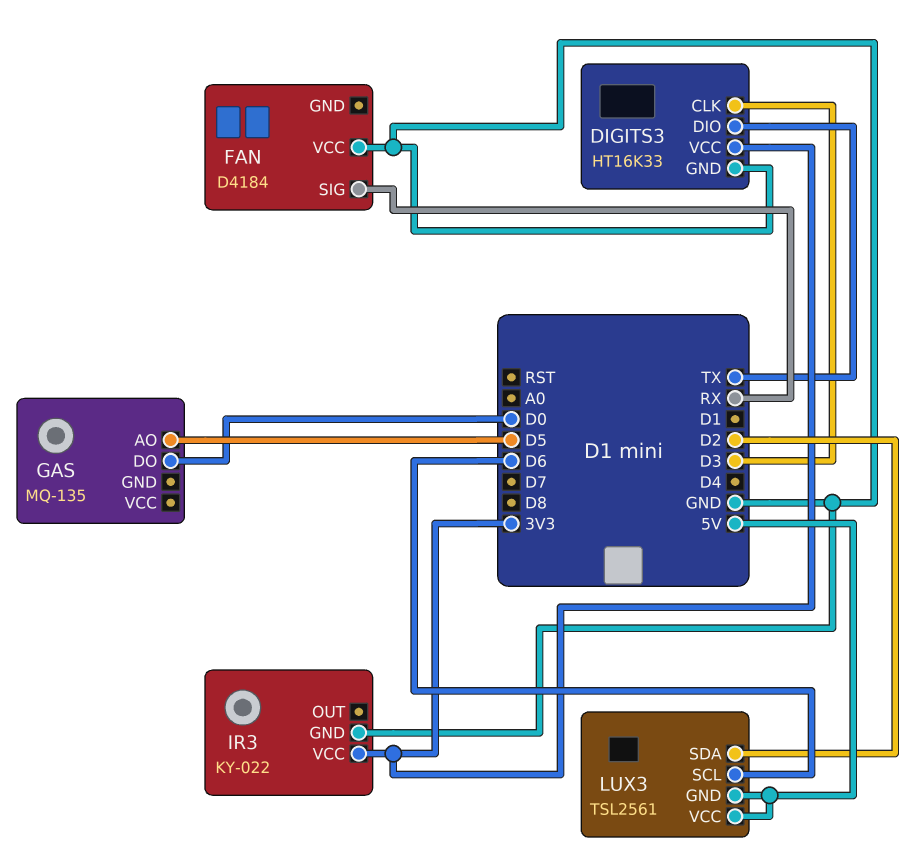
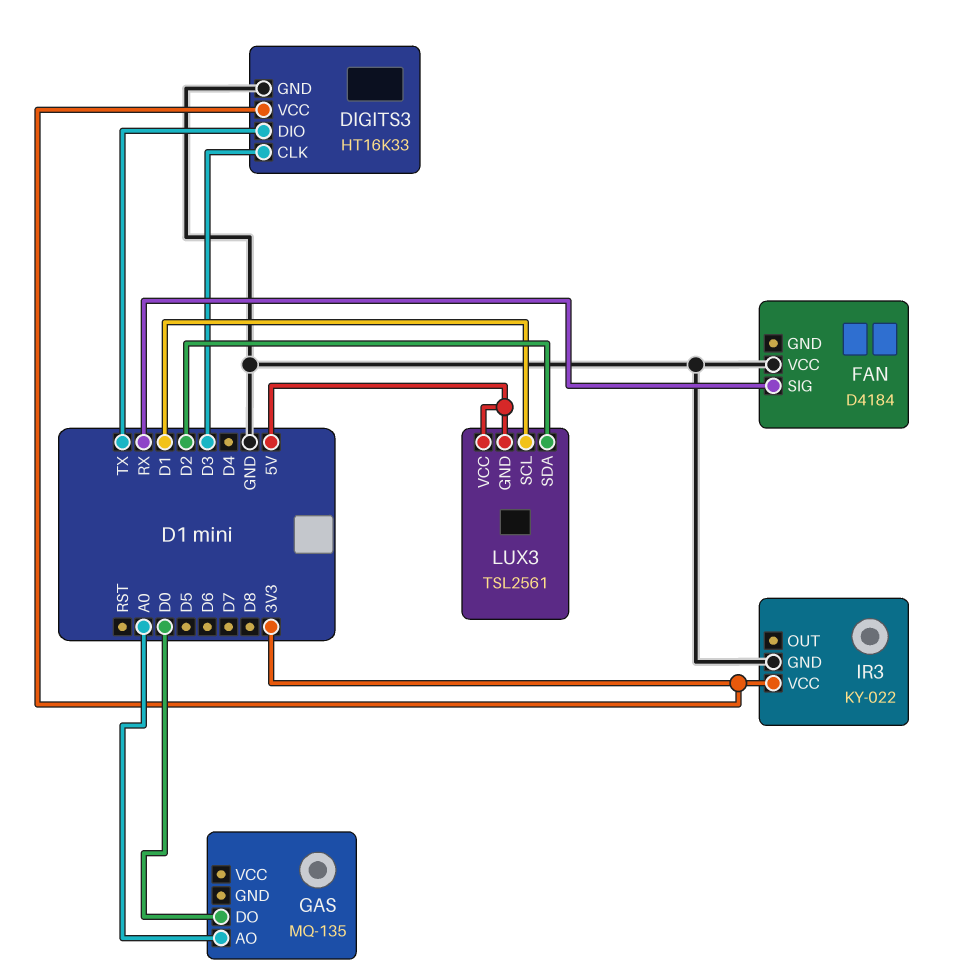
GAS pin AO: D5 -> A0
LUX3 pin SCL: D6 -> D1

